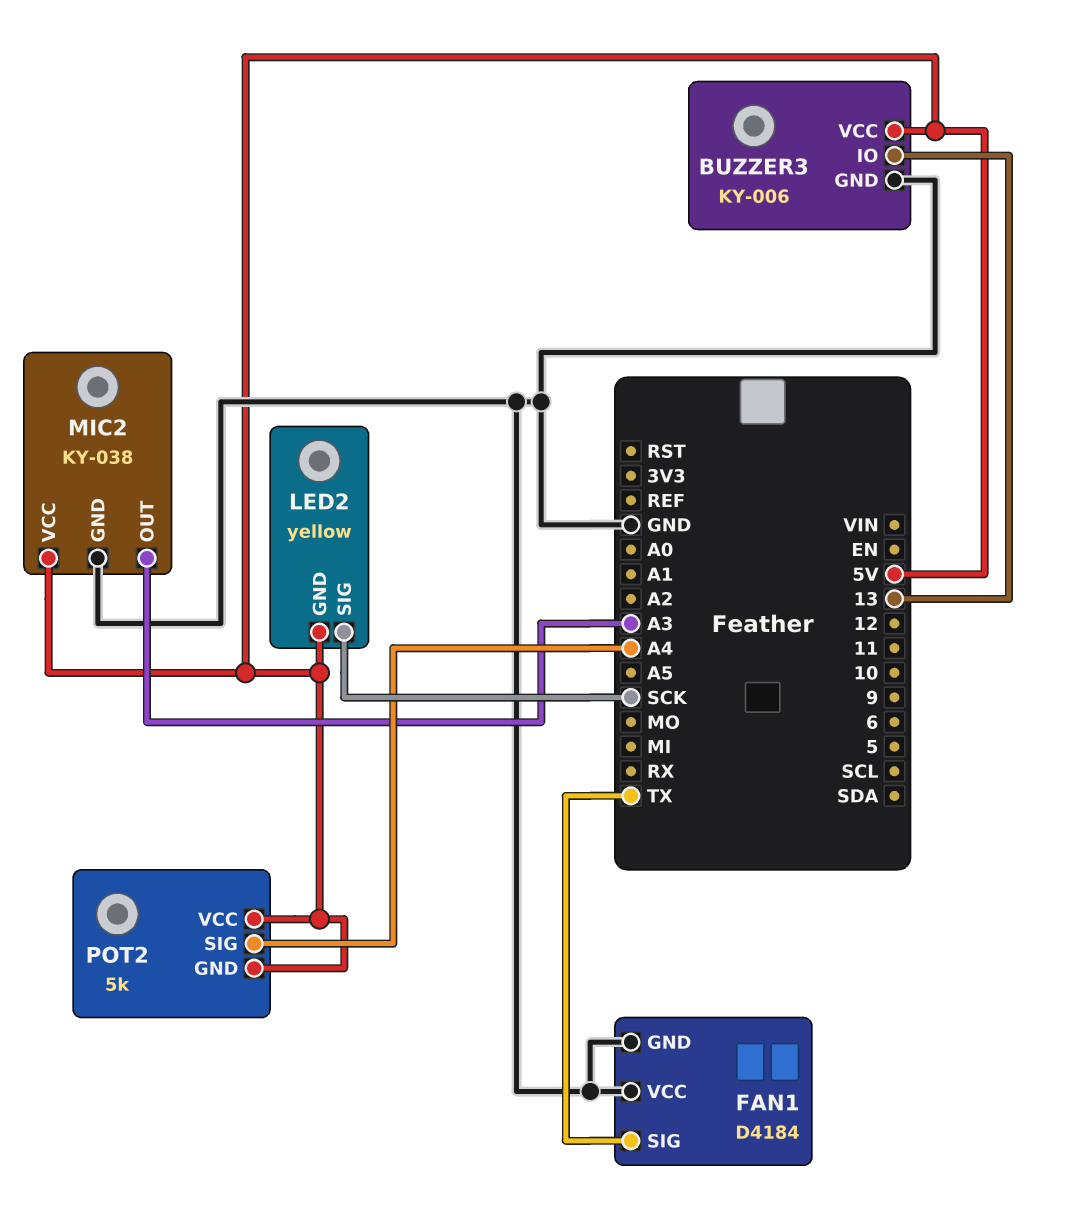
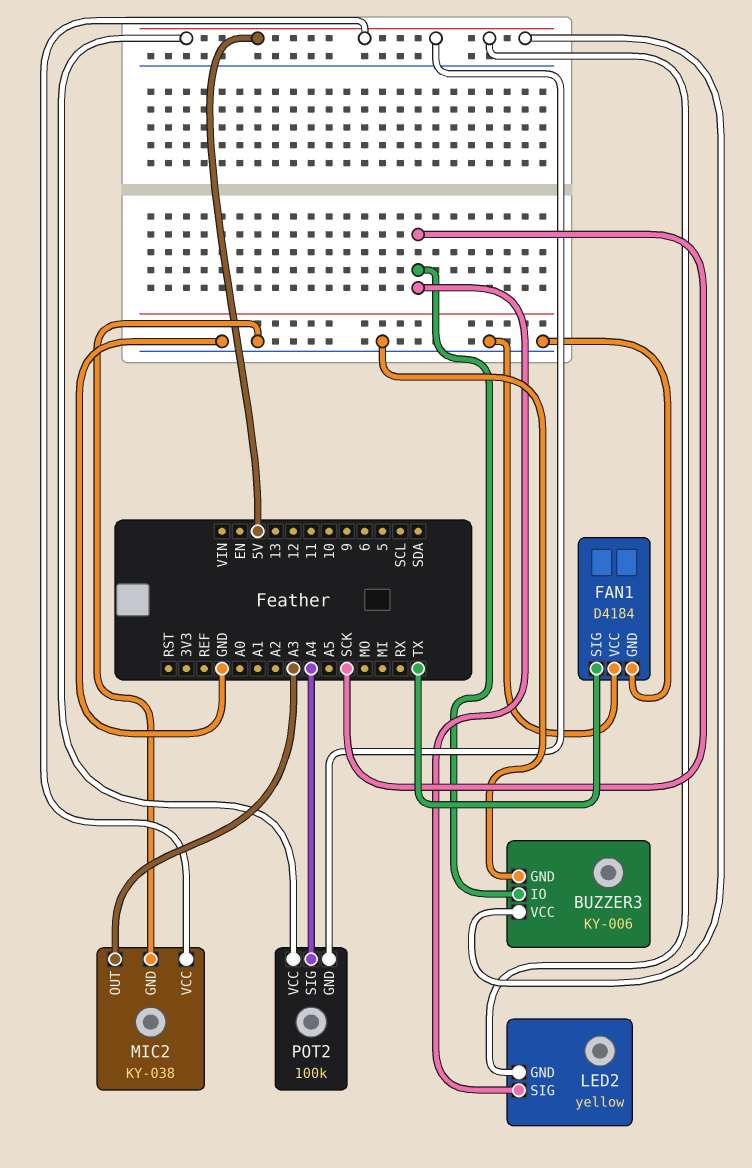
BUZZER3 pin IO: 13 -> SCK
POT2: 5k -> 100k

